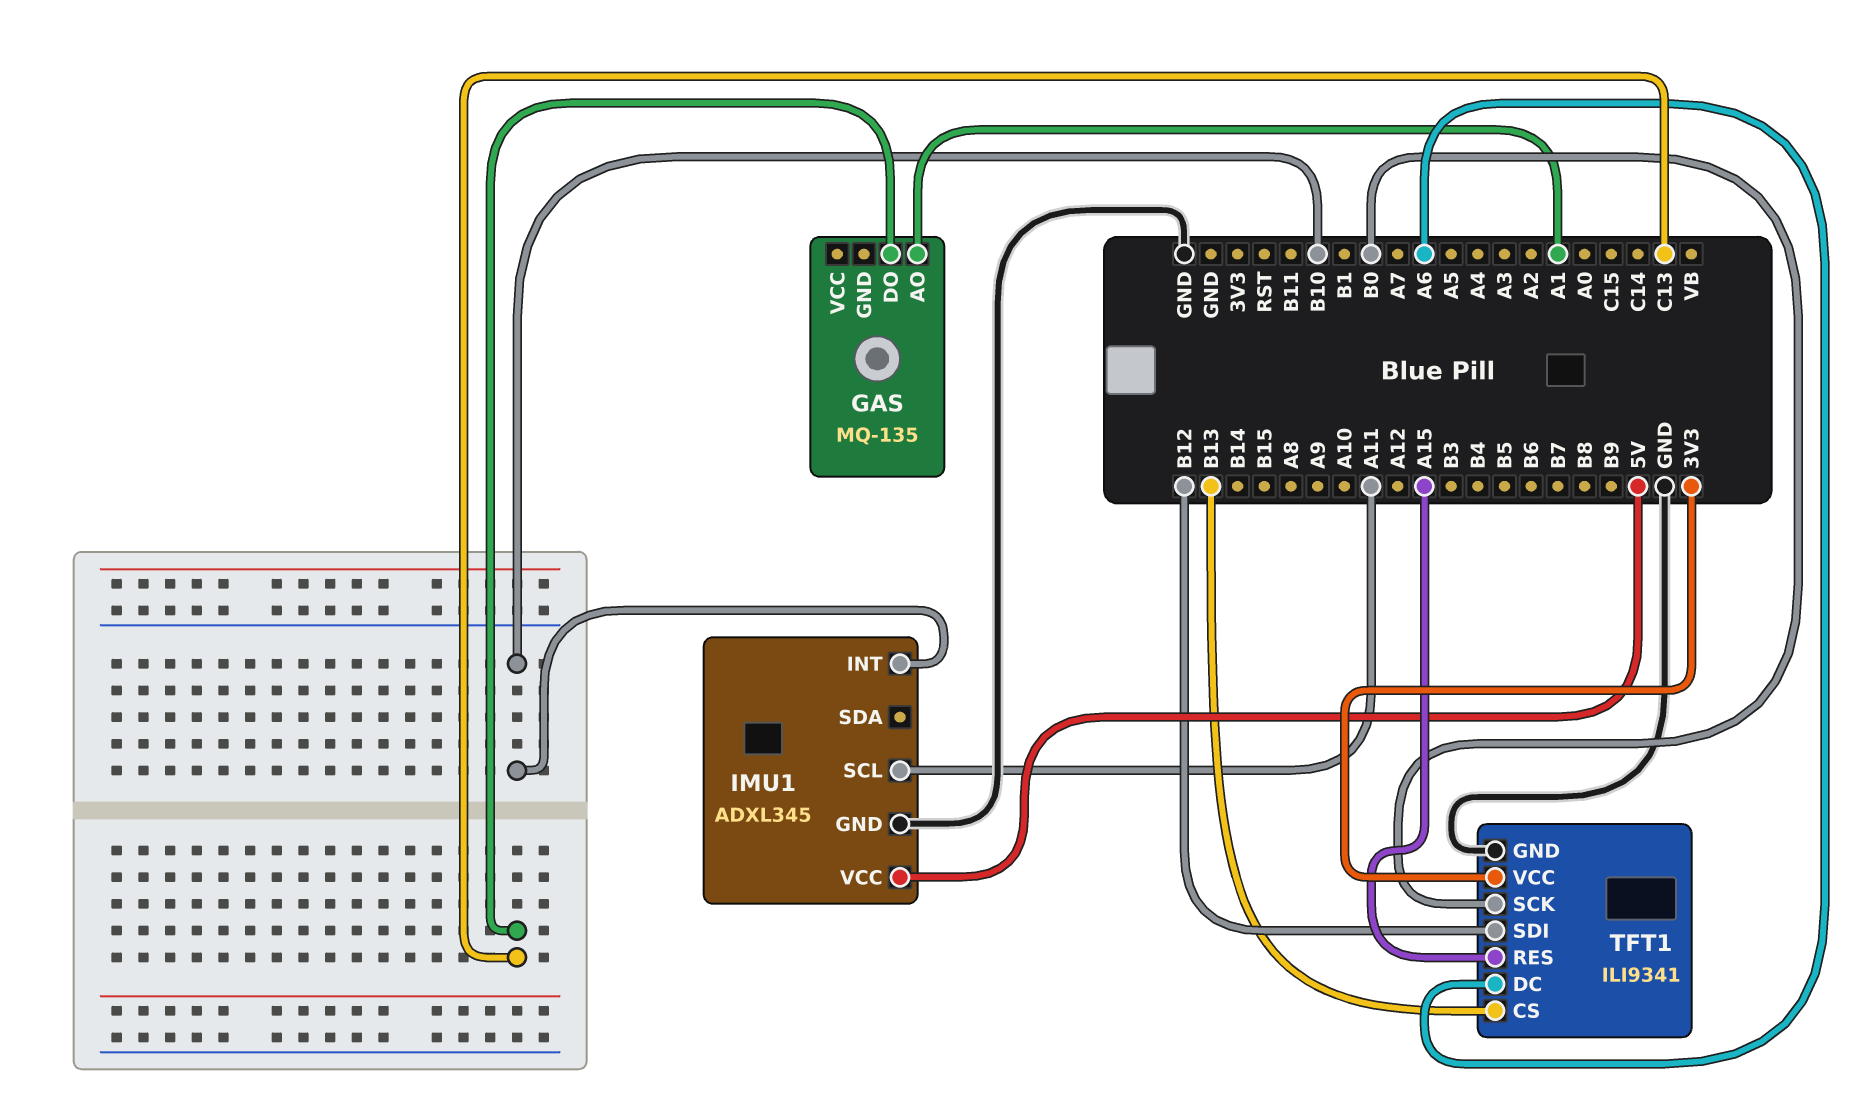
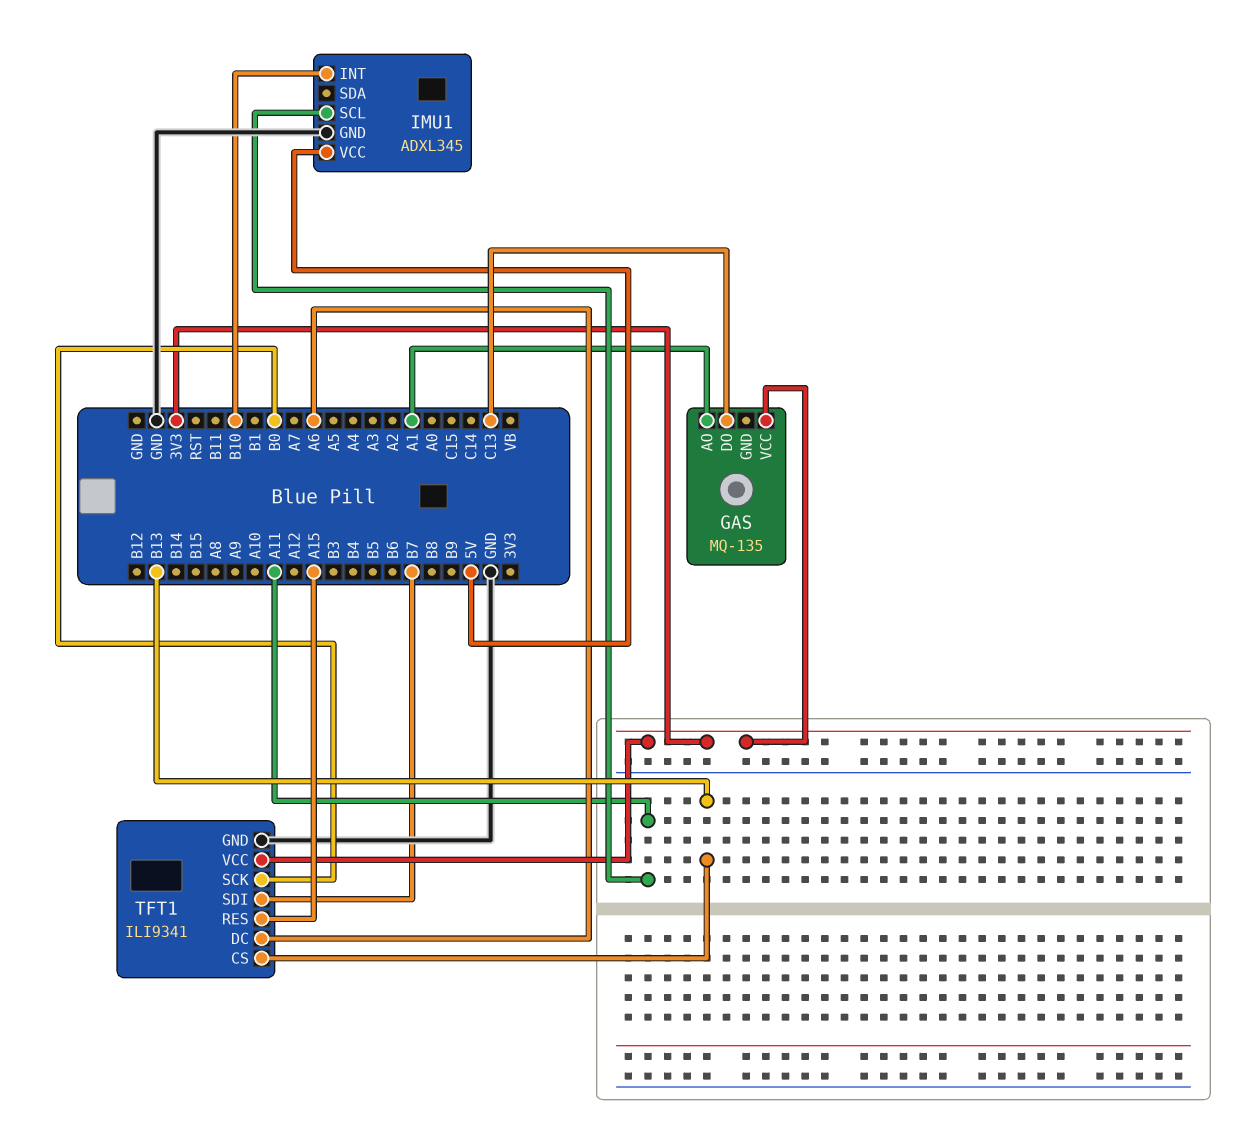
GAS pin VCC: none -> 3V3
TFT1 pin SDI: B12 -> B7

